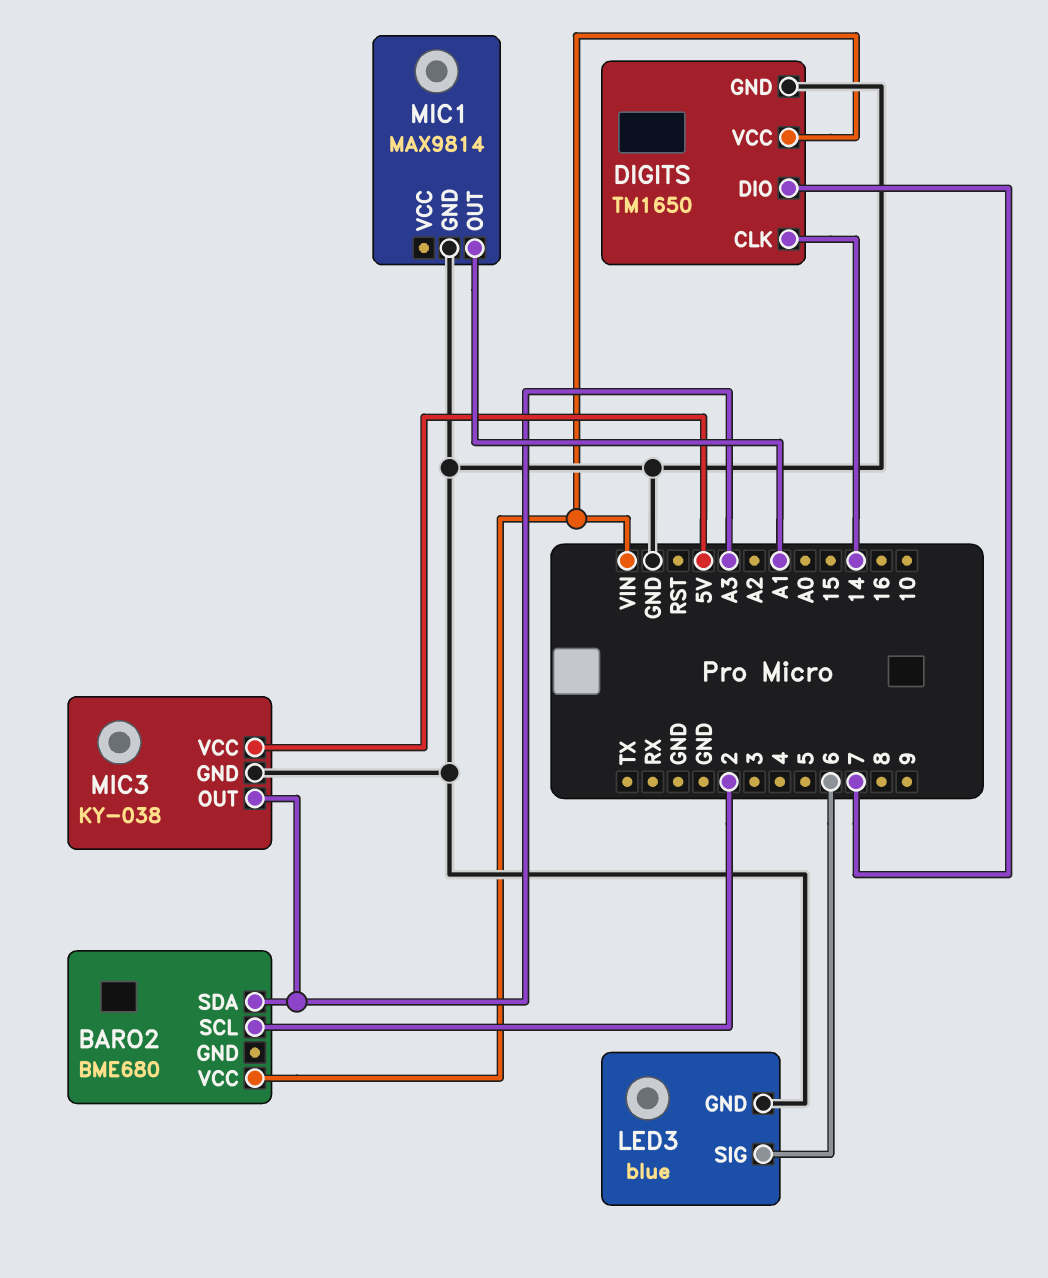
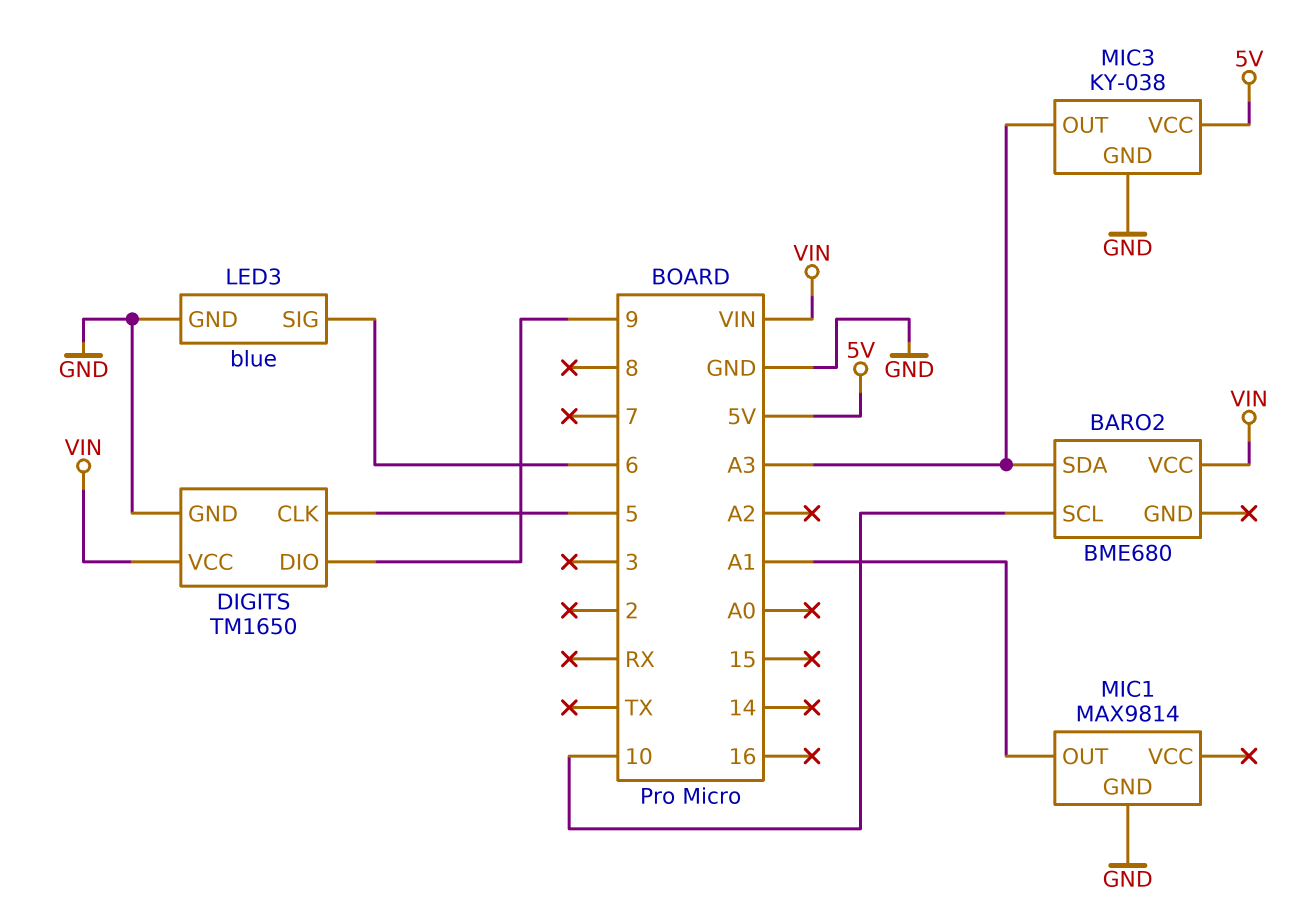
BARO2 pin SCL: 2 -> 10
DIGITS pin CLK: 14 -> 5
DIGITS pin DIO: 7 -> 9

